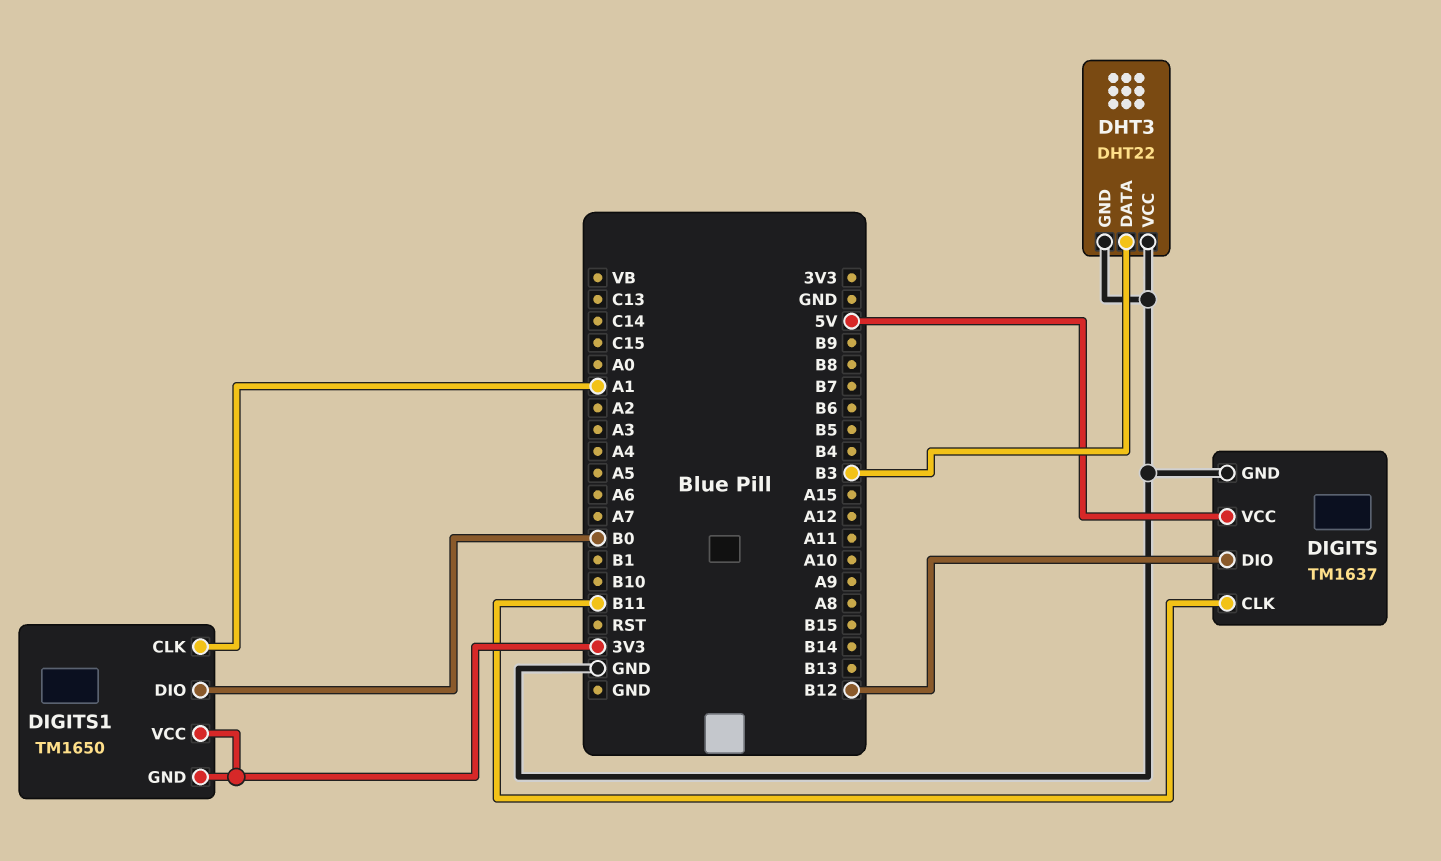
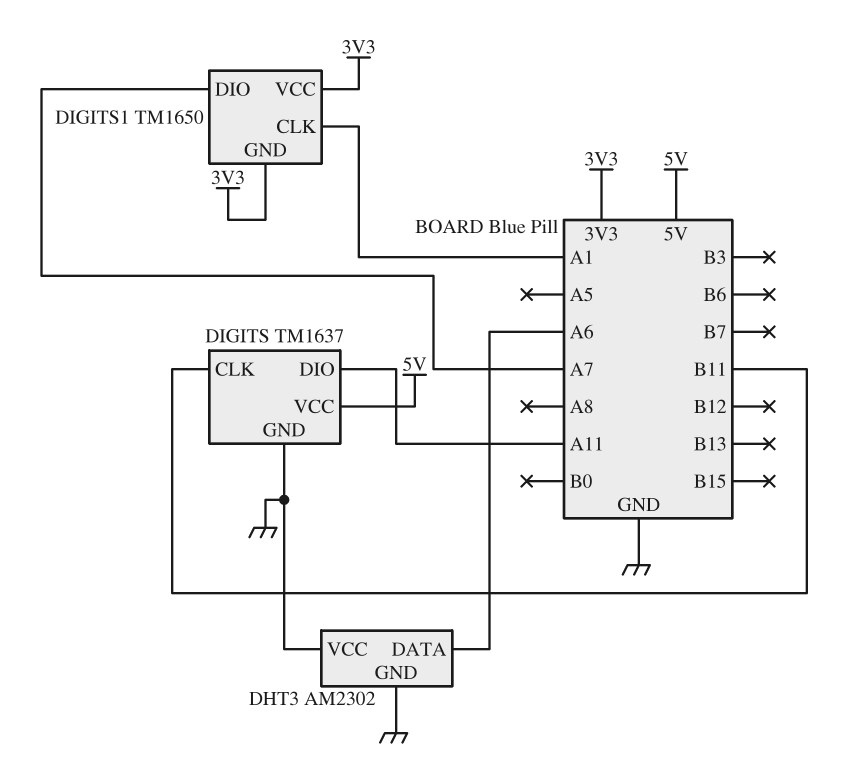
DHT3: DHT22 -> AM2302
DHT3 pin DATA: B3 -> A6
DIGITS pin DIO: B12 -> A11
DIGITS1 pin DIO: B0 -> A7

